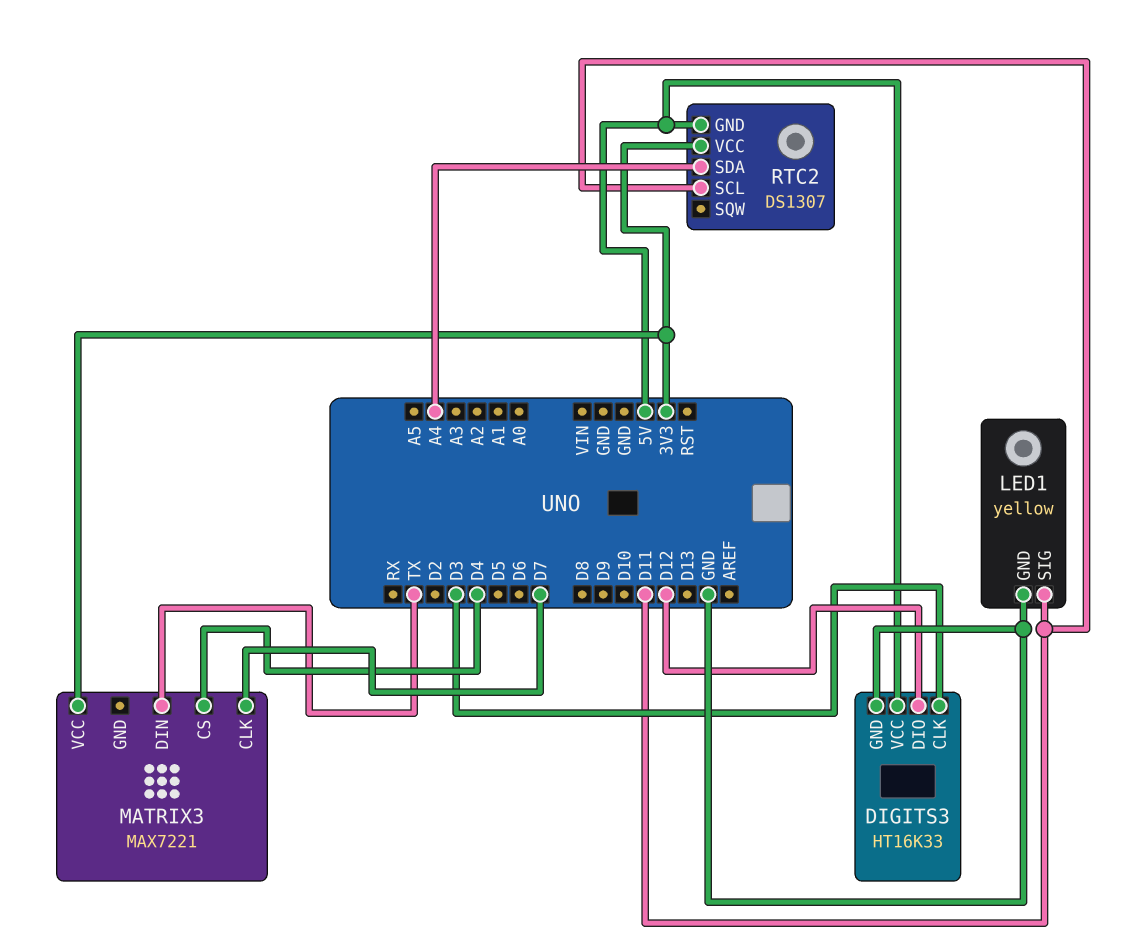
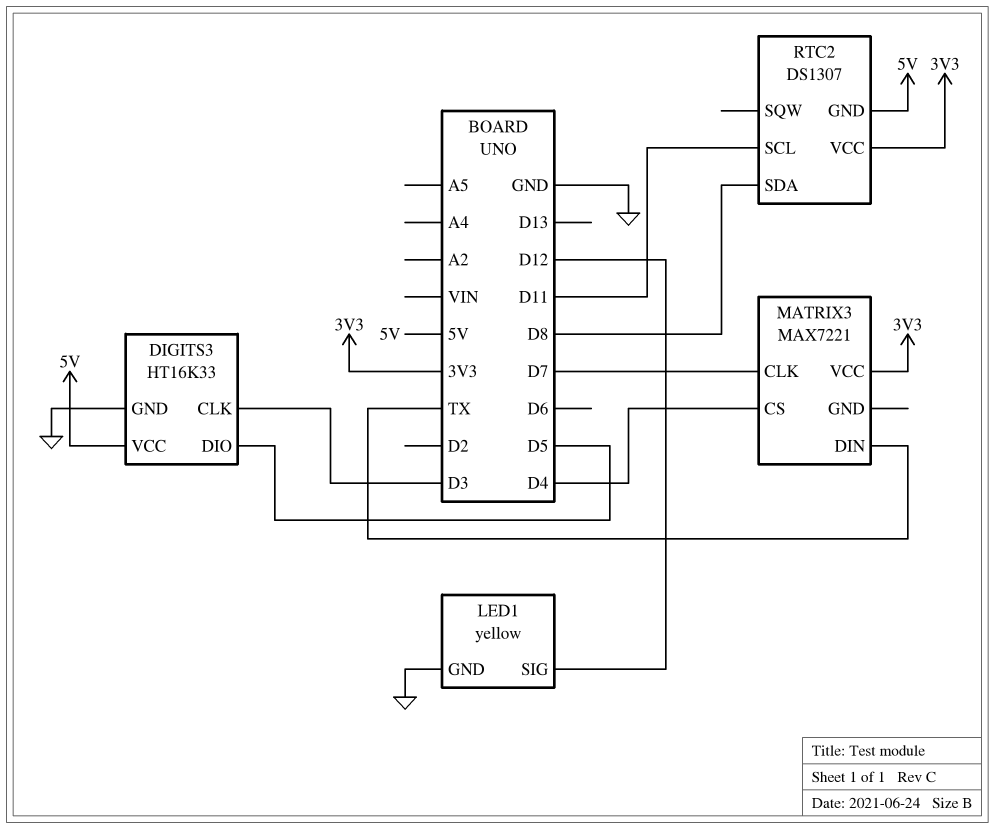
DIGITS3 pin DIO: D12 -> D5
LED1 pin SIG: D11 -> D12
RTC2 pin SDA: A4 -> D8

